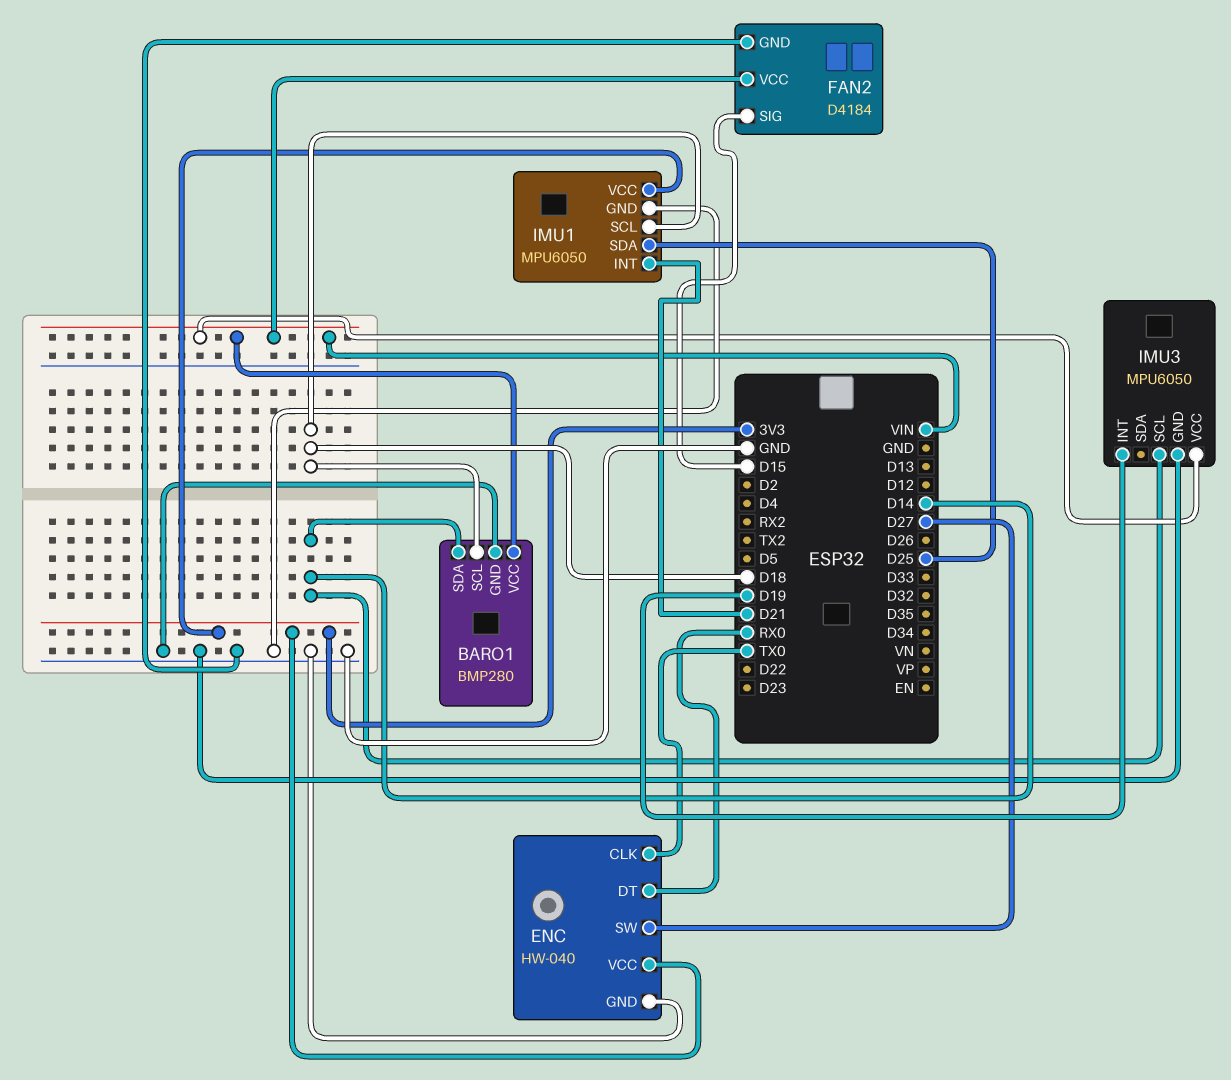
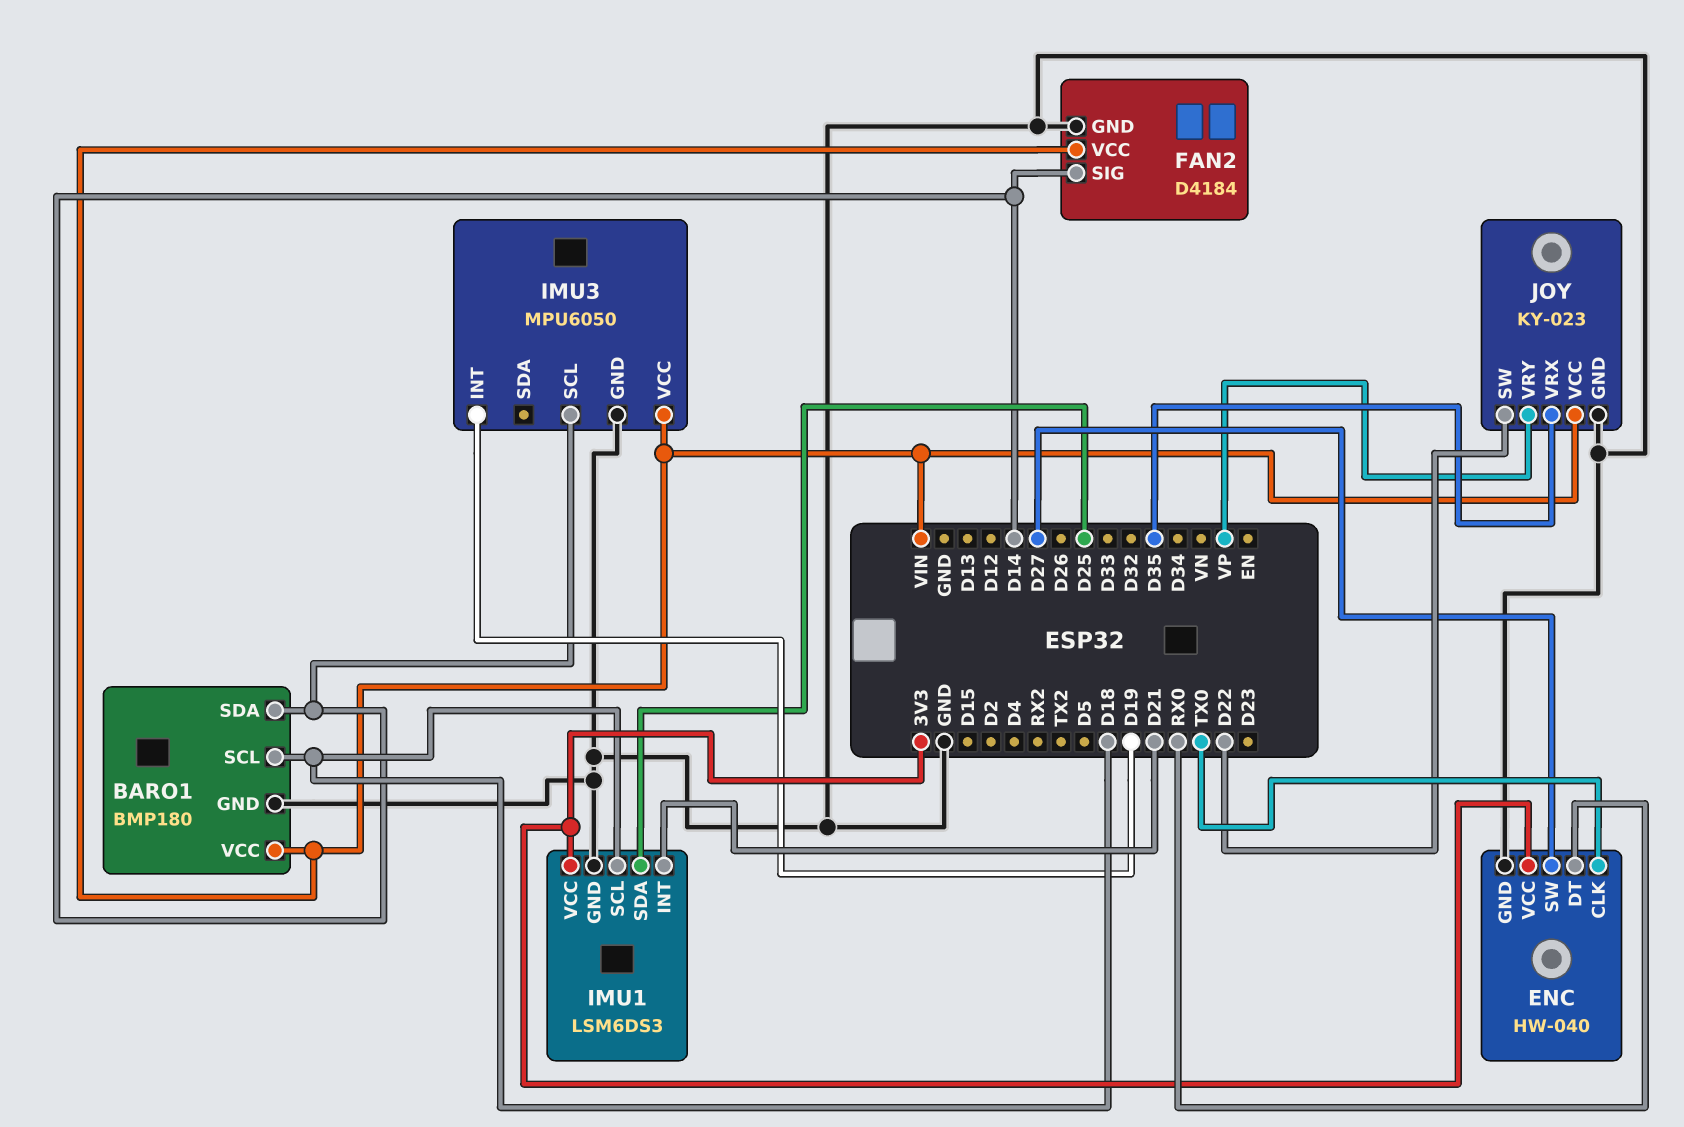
BARO1: BMP280 -> BMP180
FAN2 pin SIG: D15 -> D14
IMU1: MPU6050 -> LSM6DS3
JOY: none -> KY-023
JOY pin GND: none -> GND
JOY pin SW: none -> D22
JOY pin VCC: none -> VIN
JOY pin VRX: none -> D35
JOY pin VRY: none -> VP

